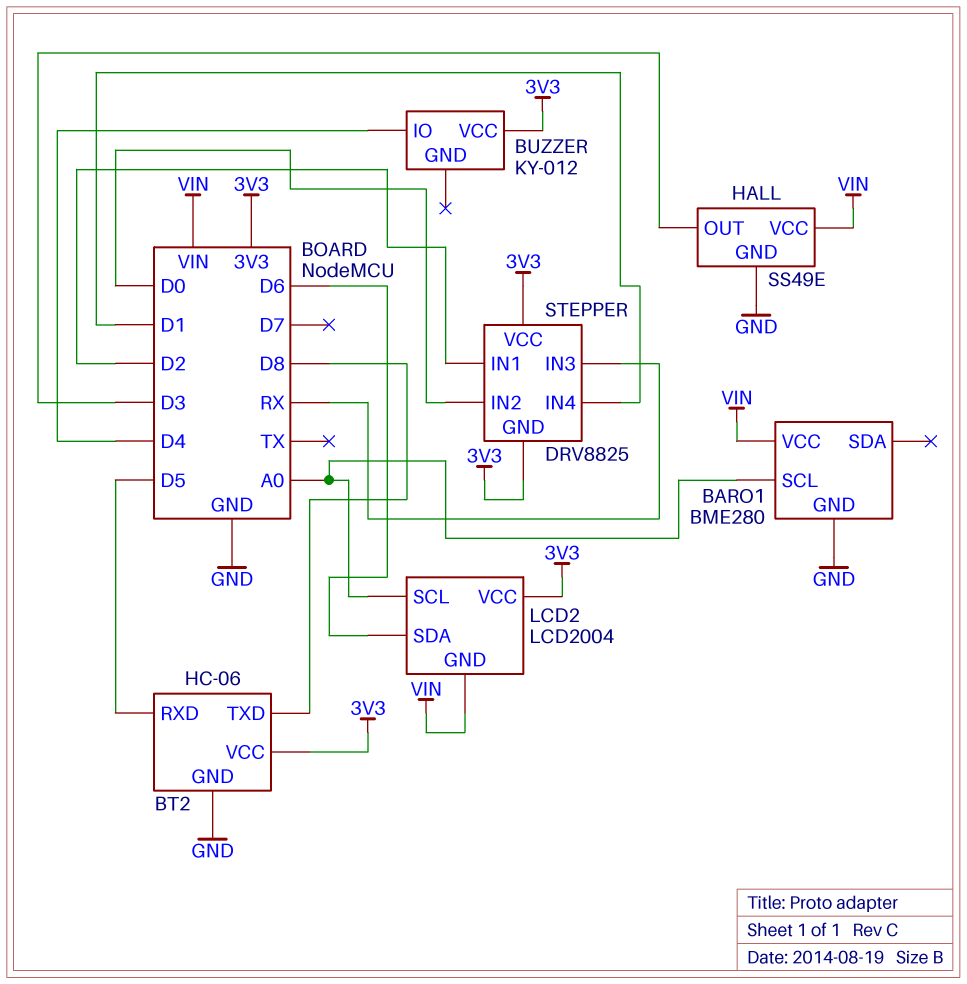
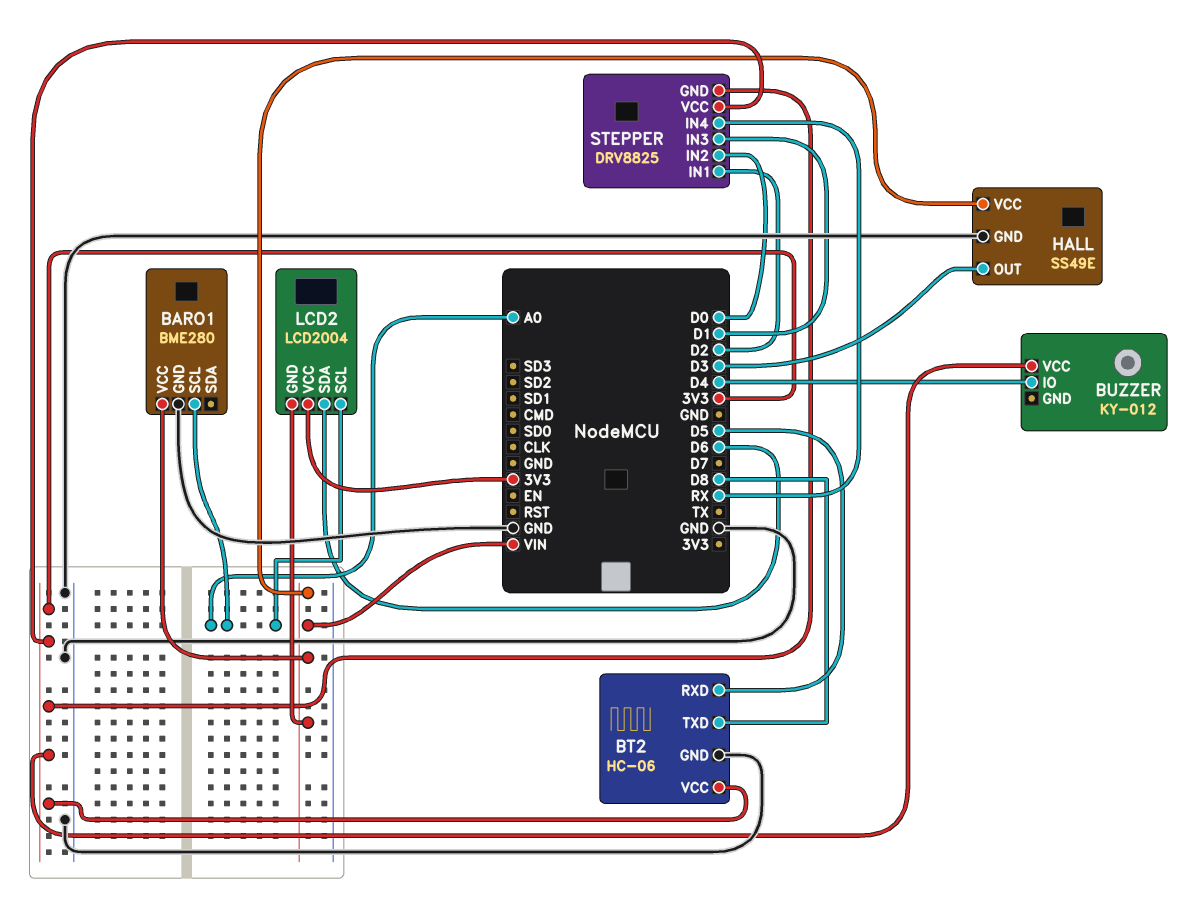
STEPPER pin IN3: RX -> D1
STEPPER pin IN4: D1 -> RX

